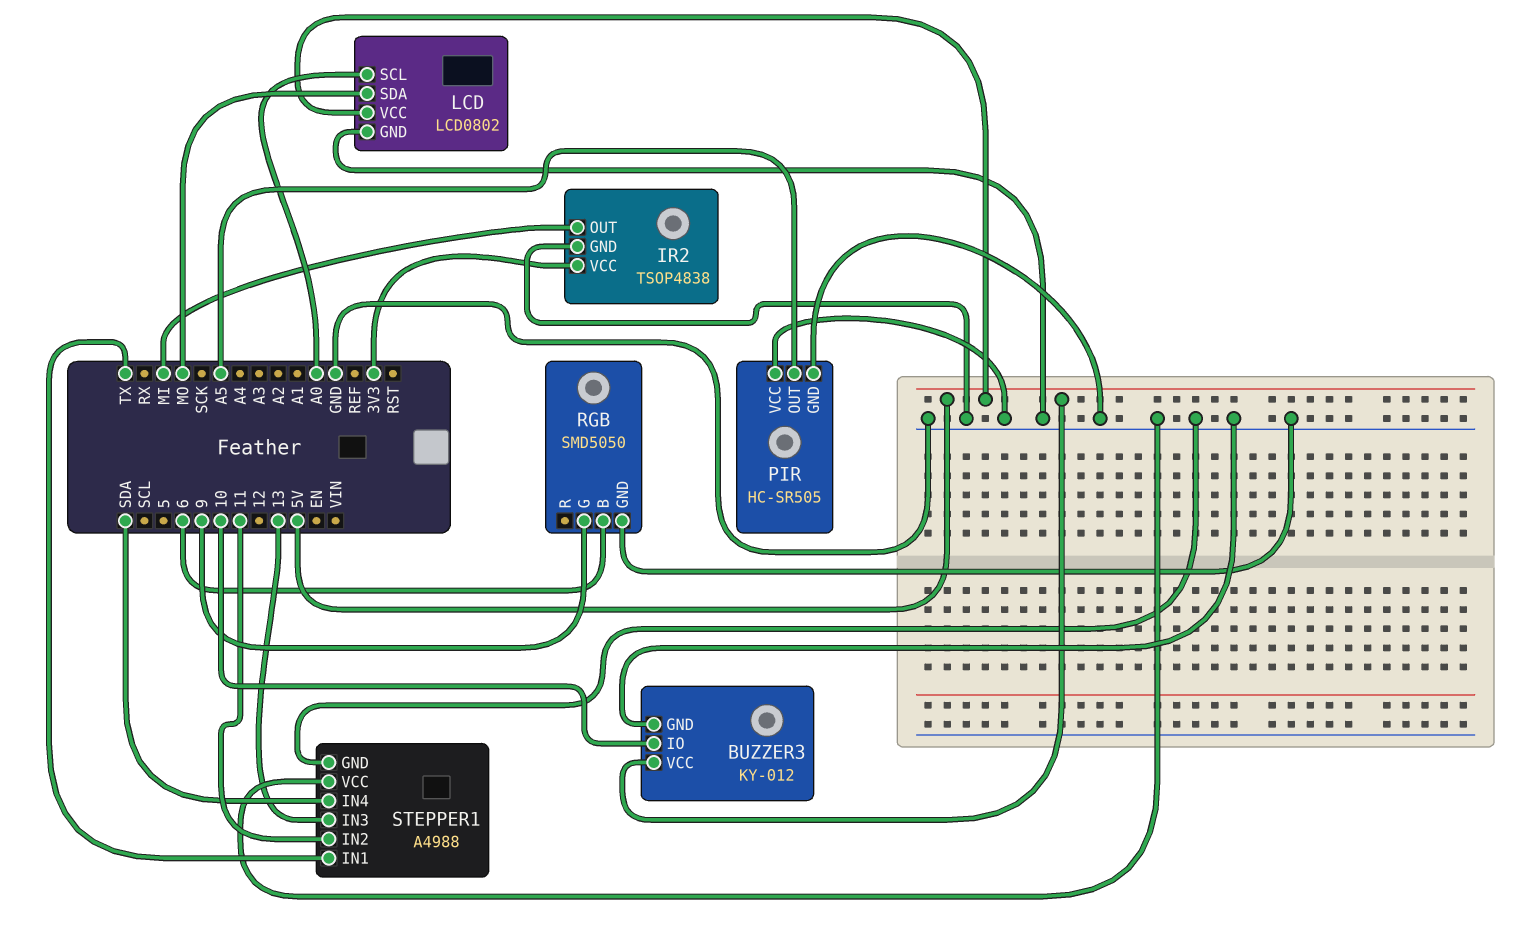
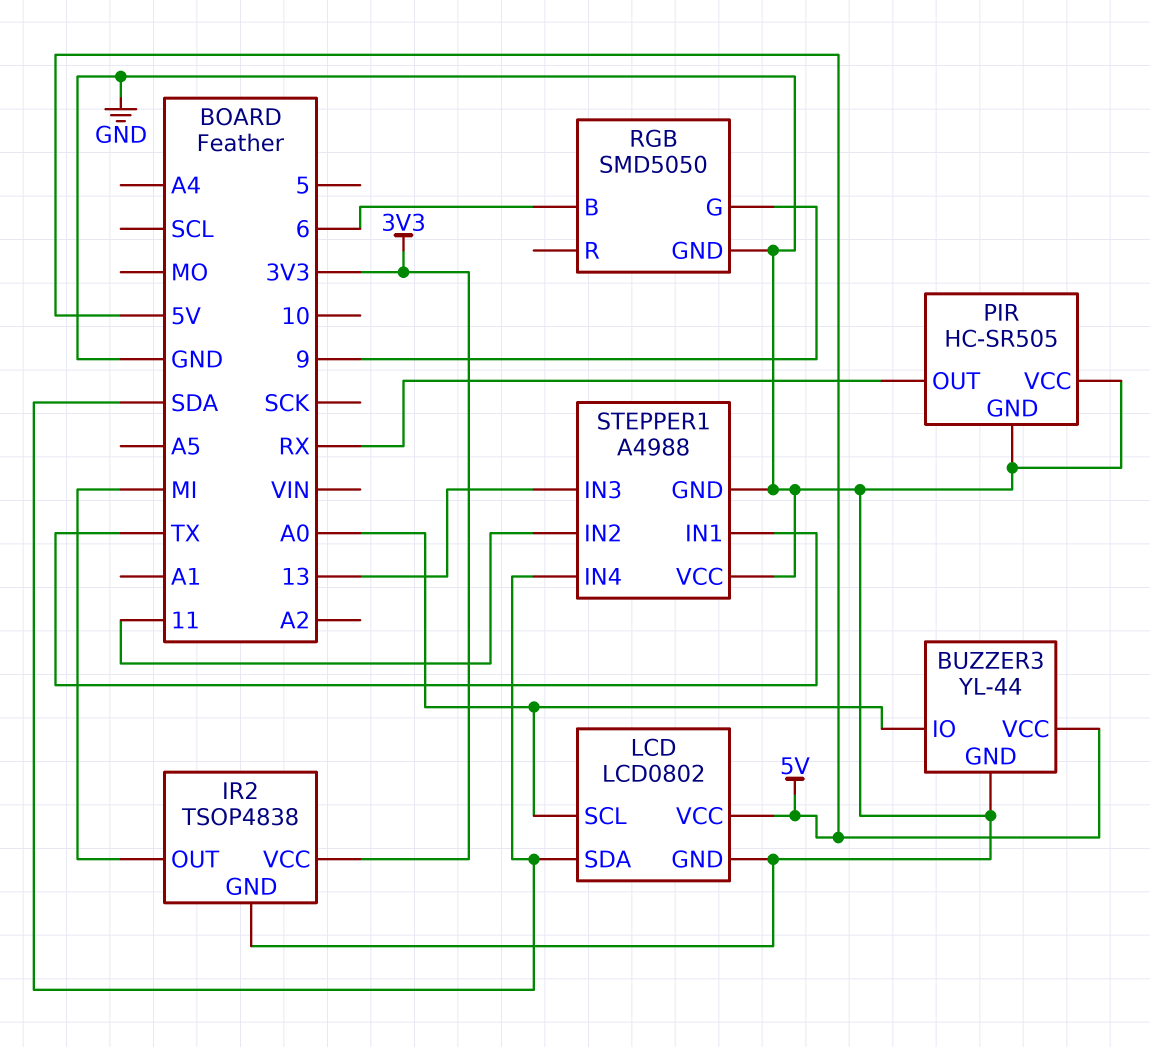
BUZZER3: KY-012 -> YL-44
BUZZER3 pin IO: 10 -> A0
LCD pin SDA: MO -> SDA
PIR pin OUT: A5 -> RX

